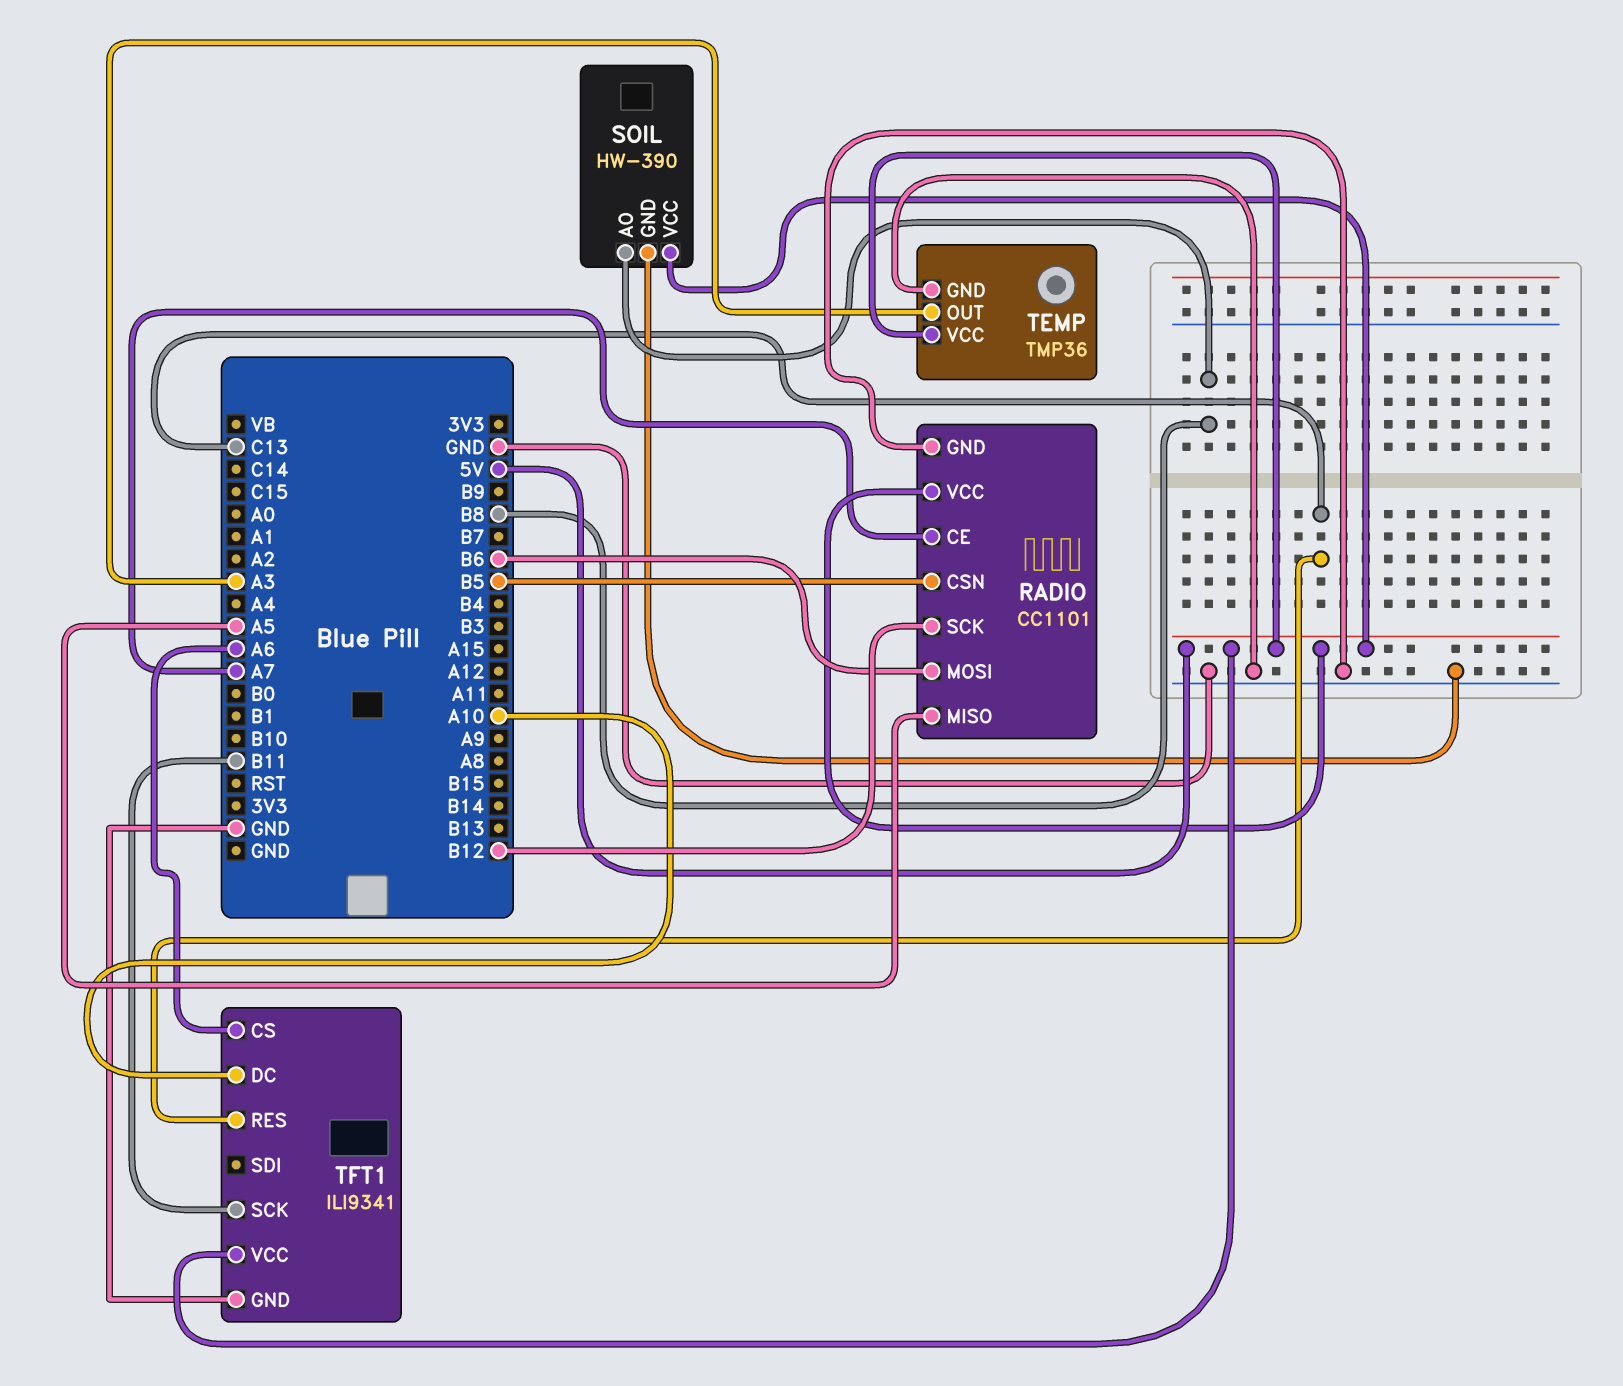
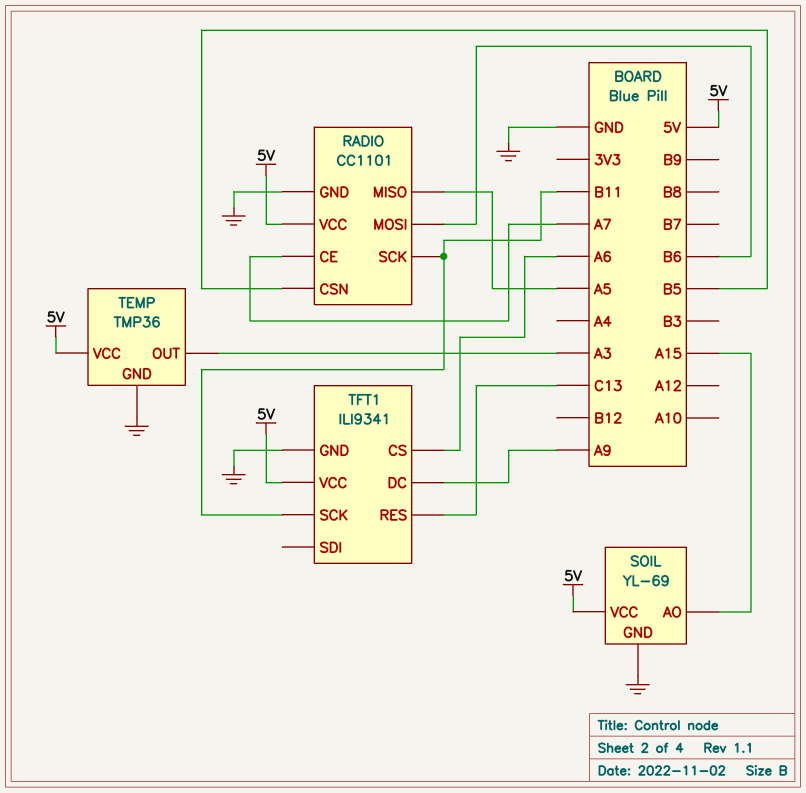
RADIO pin SCK: B12 -> B11
SOIL: HW-390 -> YL-69
SOIL pin AO: B8 -> A15
TFT1 pin DC: A10 -> A9

